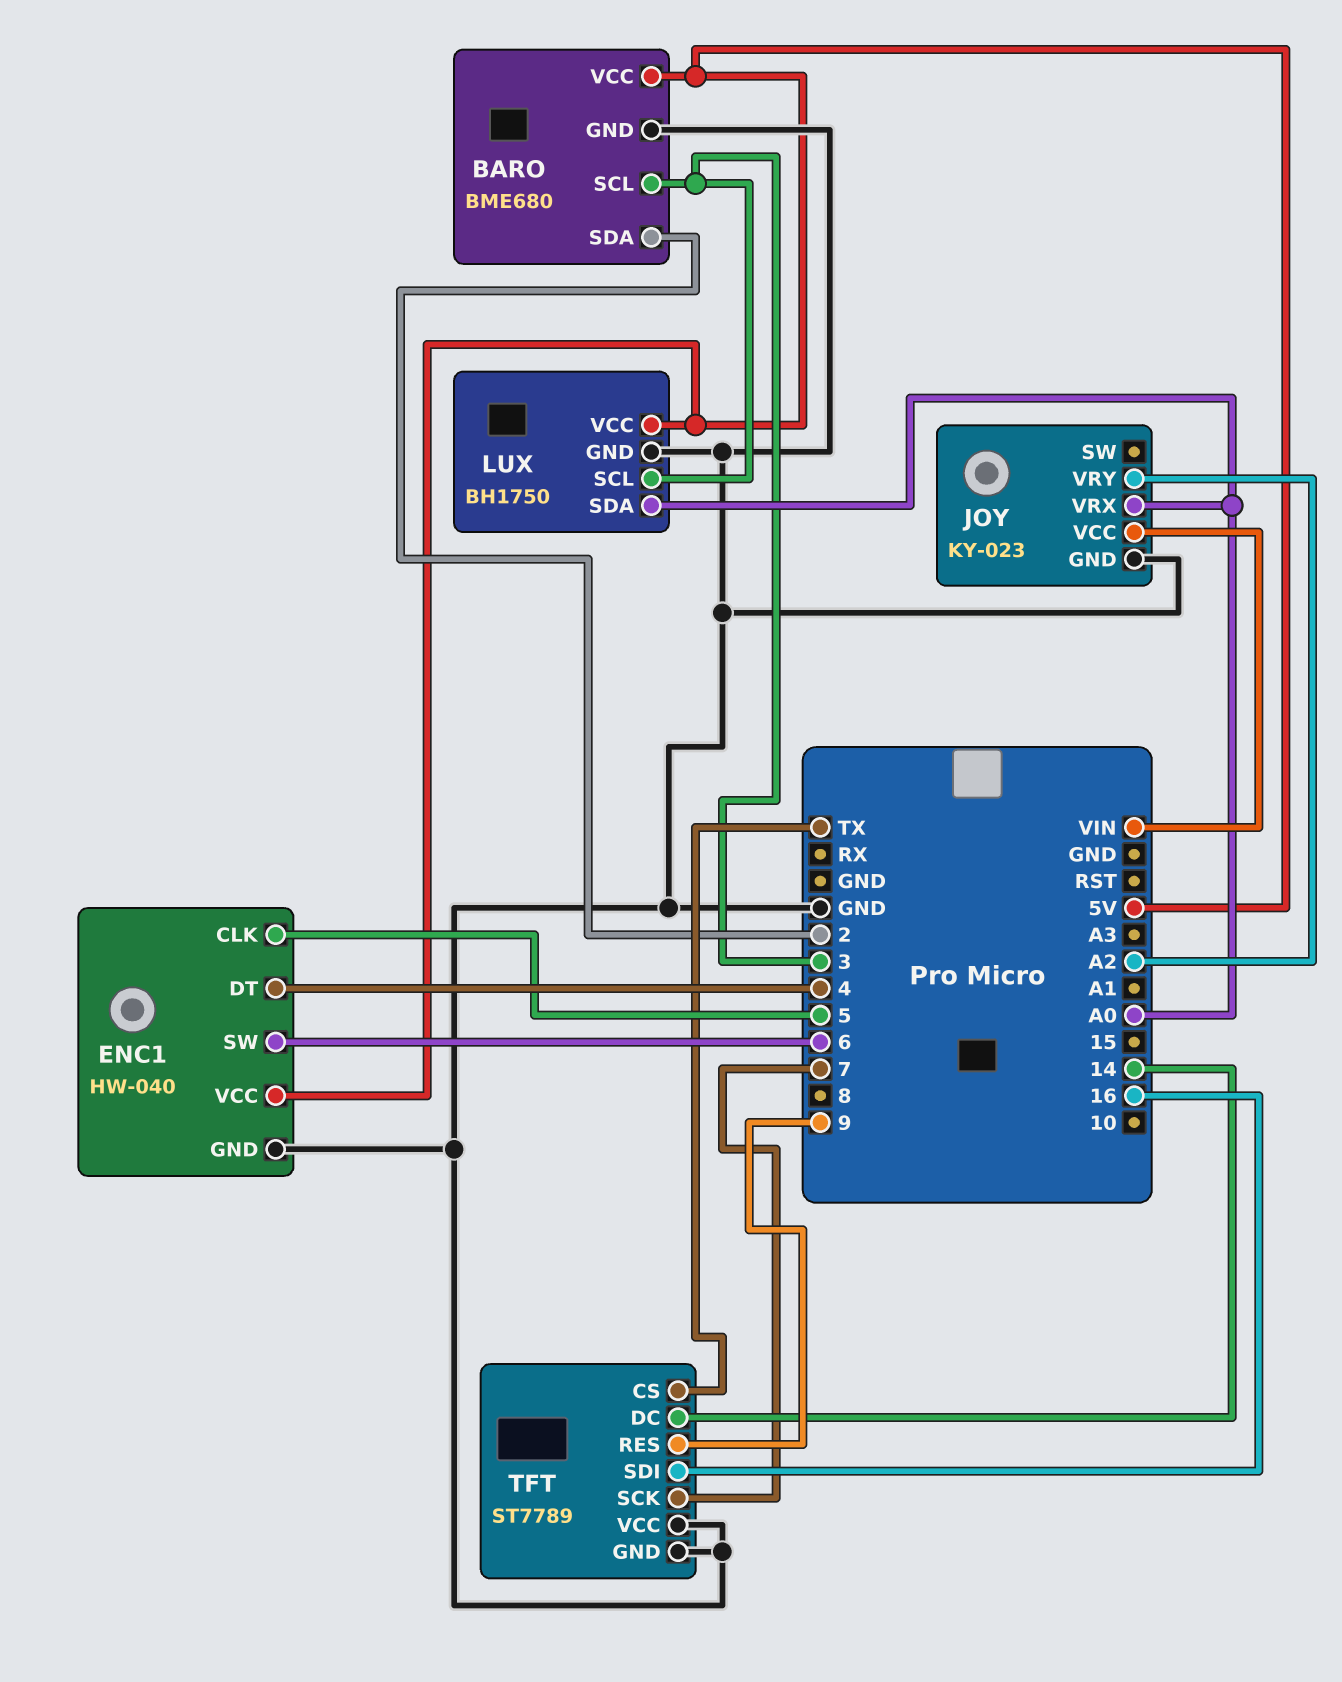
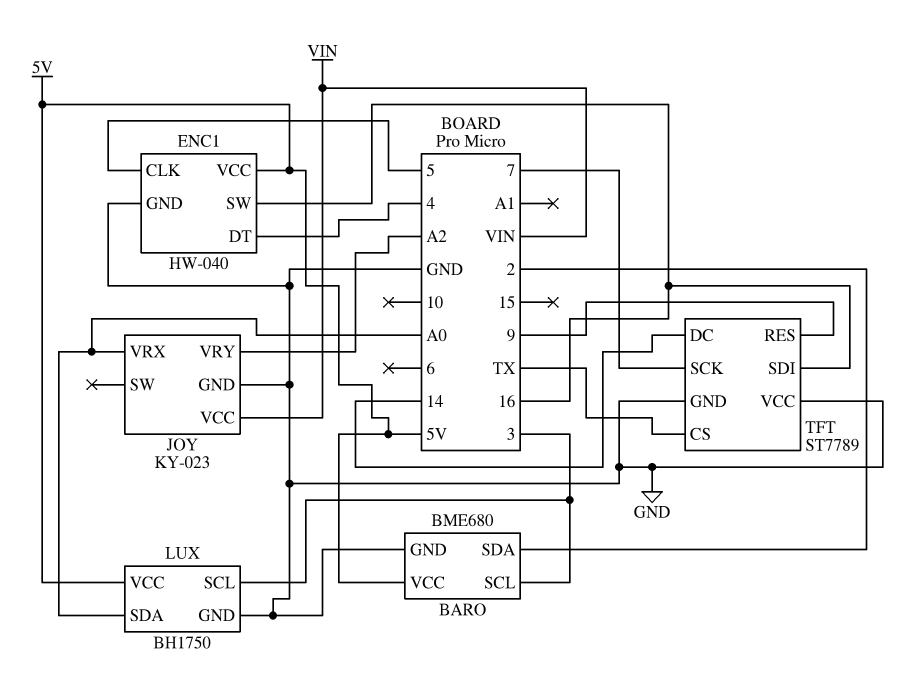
ENC1 pin SW: 6 -> 16

